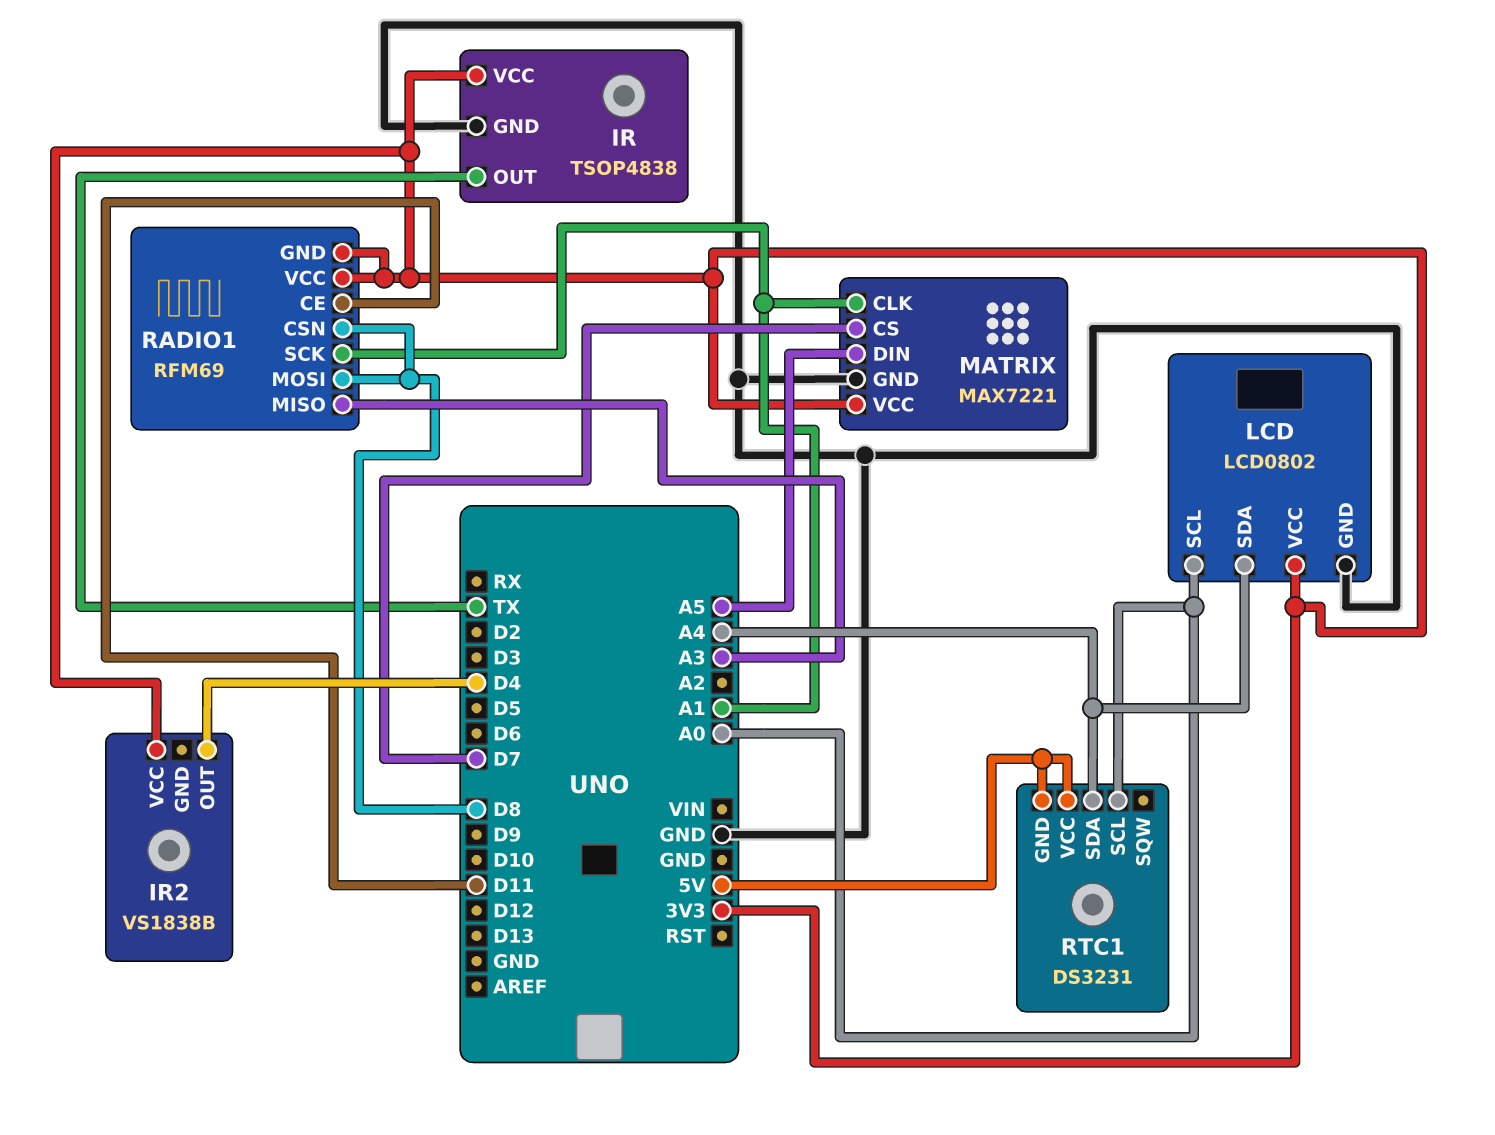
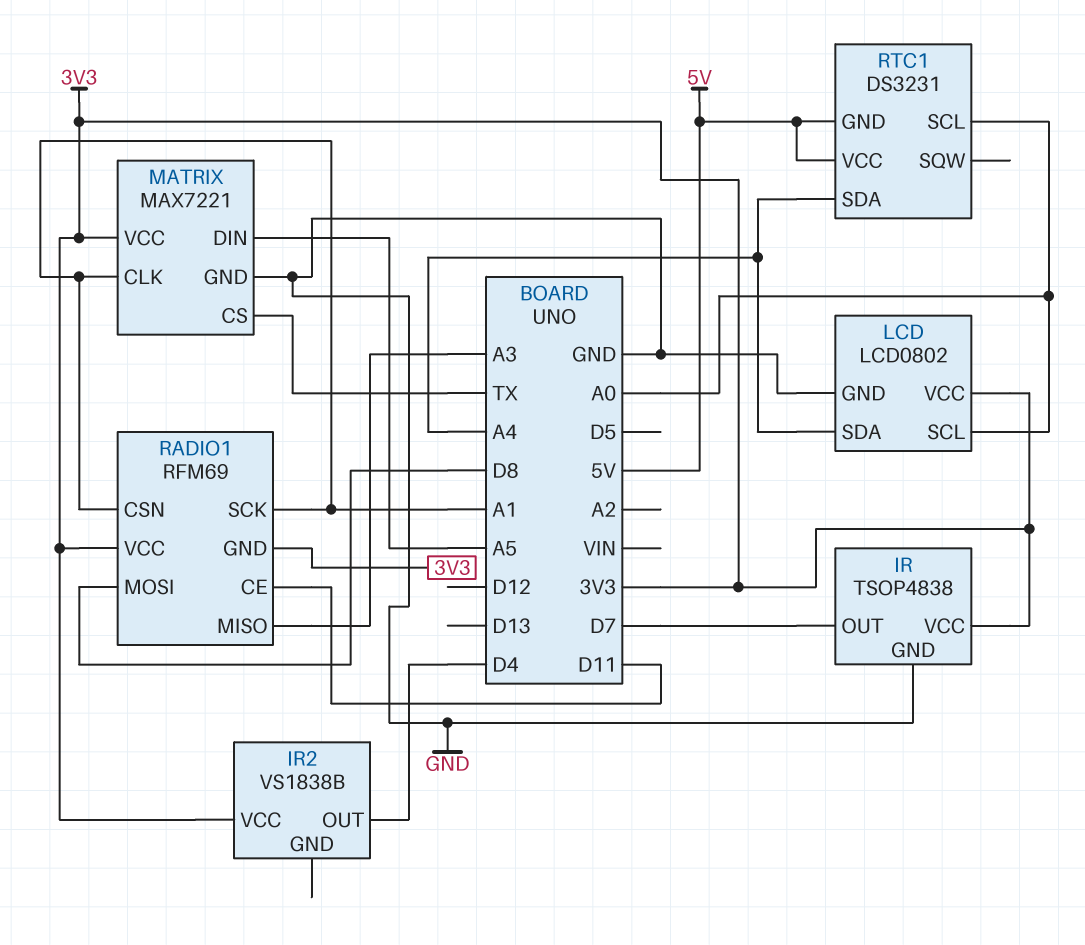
IR pin OUT: TX -> D7
MATRIX pin CS: D7 -> TX
RADIO1 pin CSN: D8 -> A1

